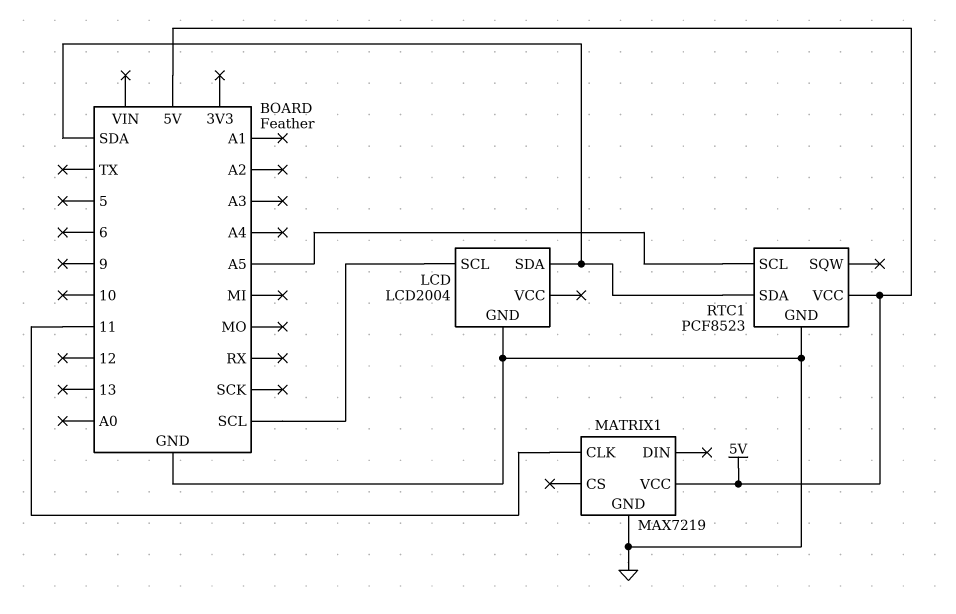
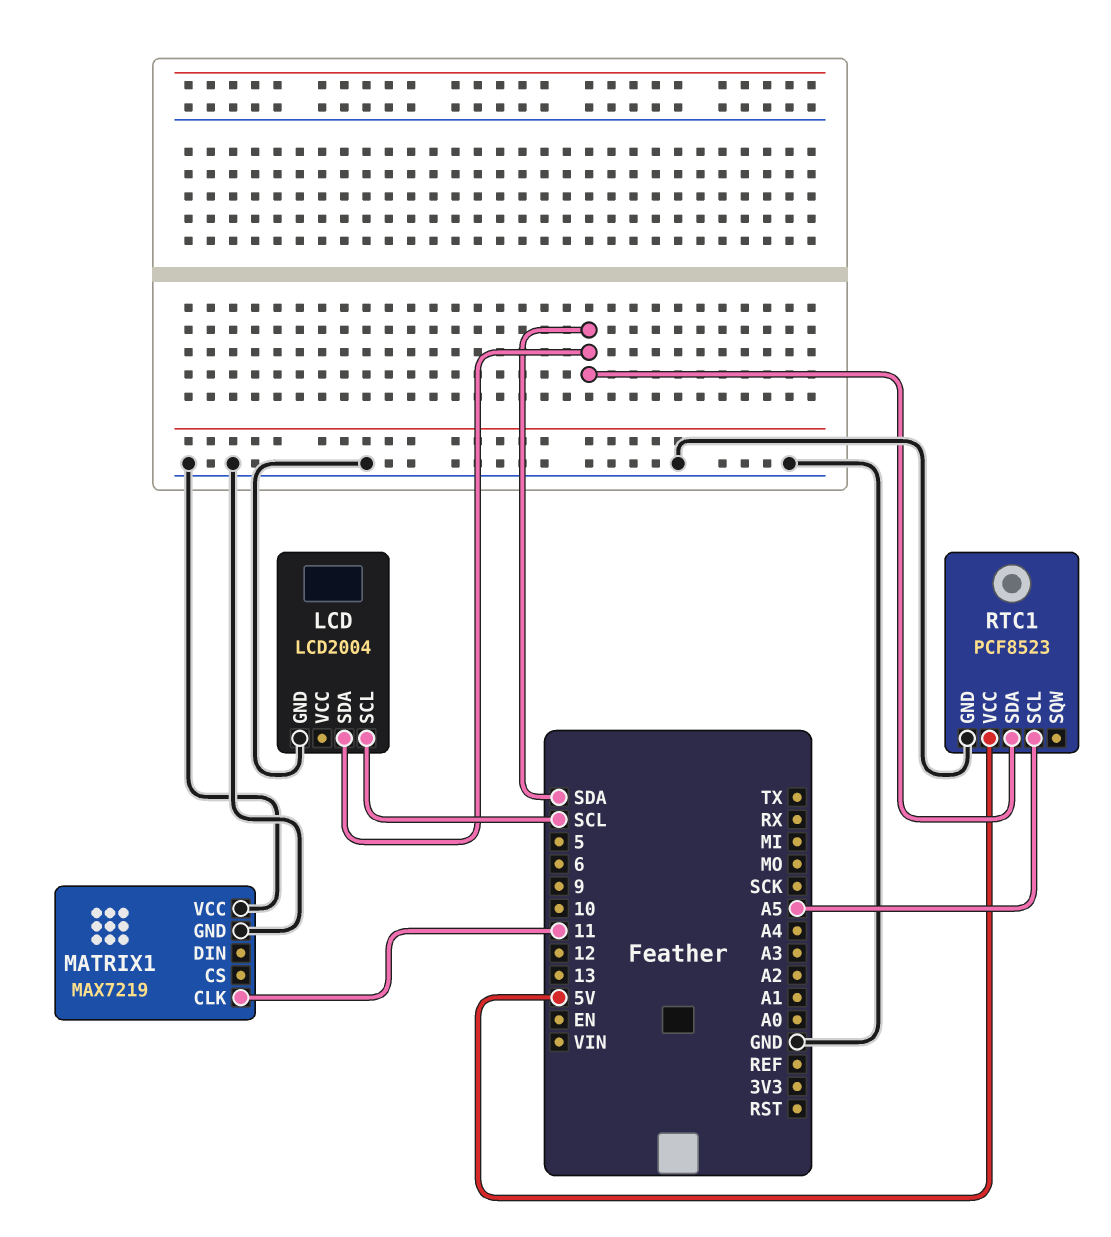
MATRIX1 pin VCC: 5V -> GND

